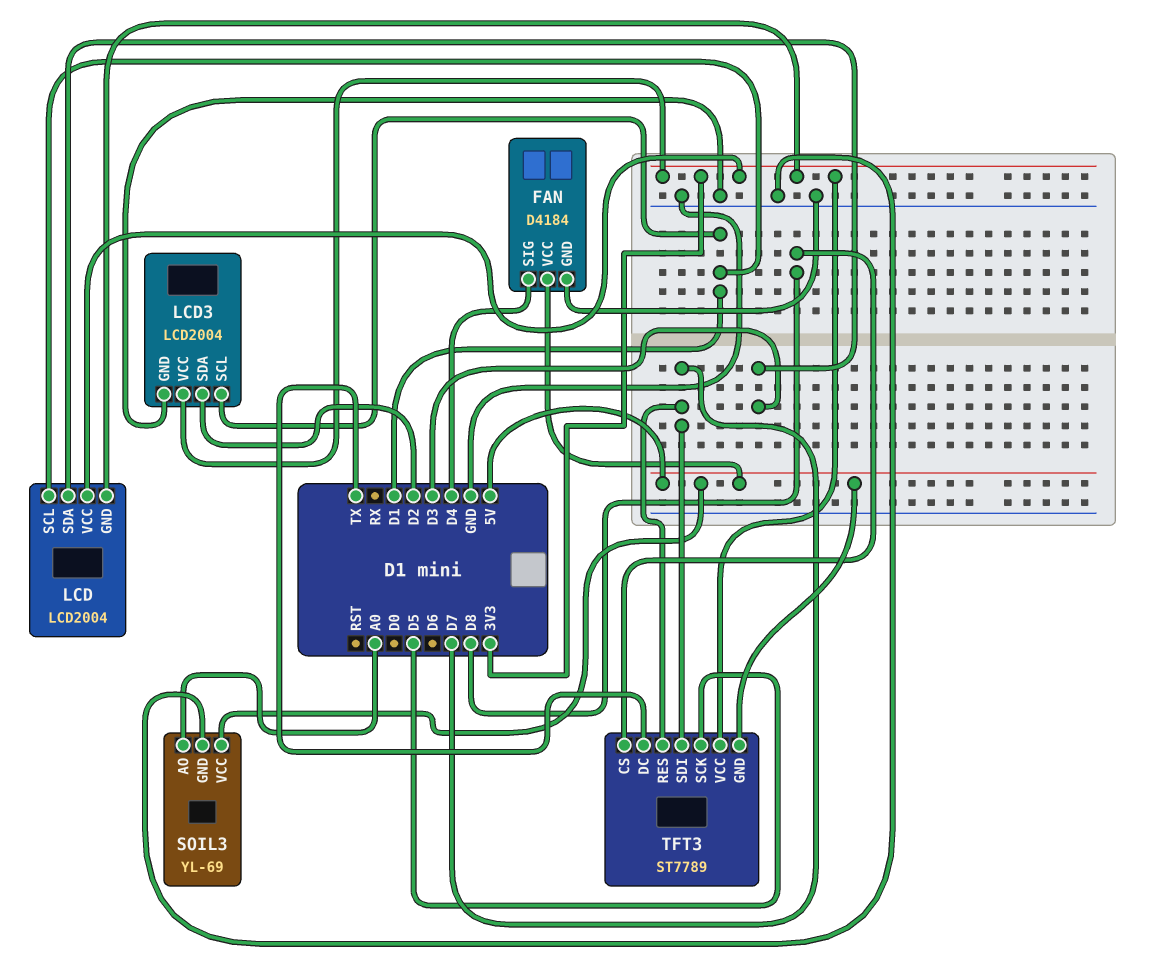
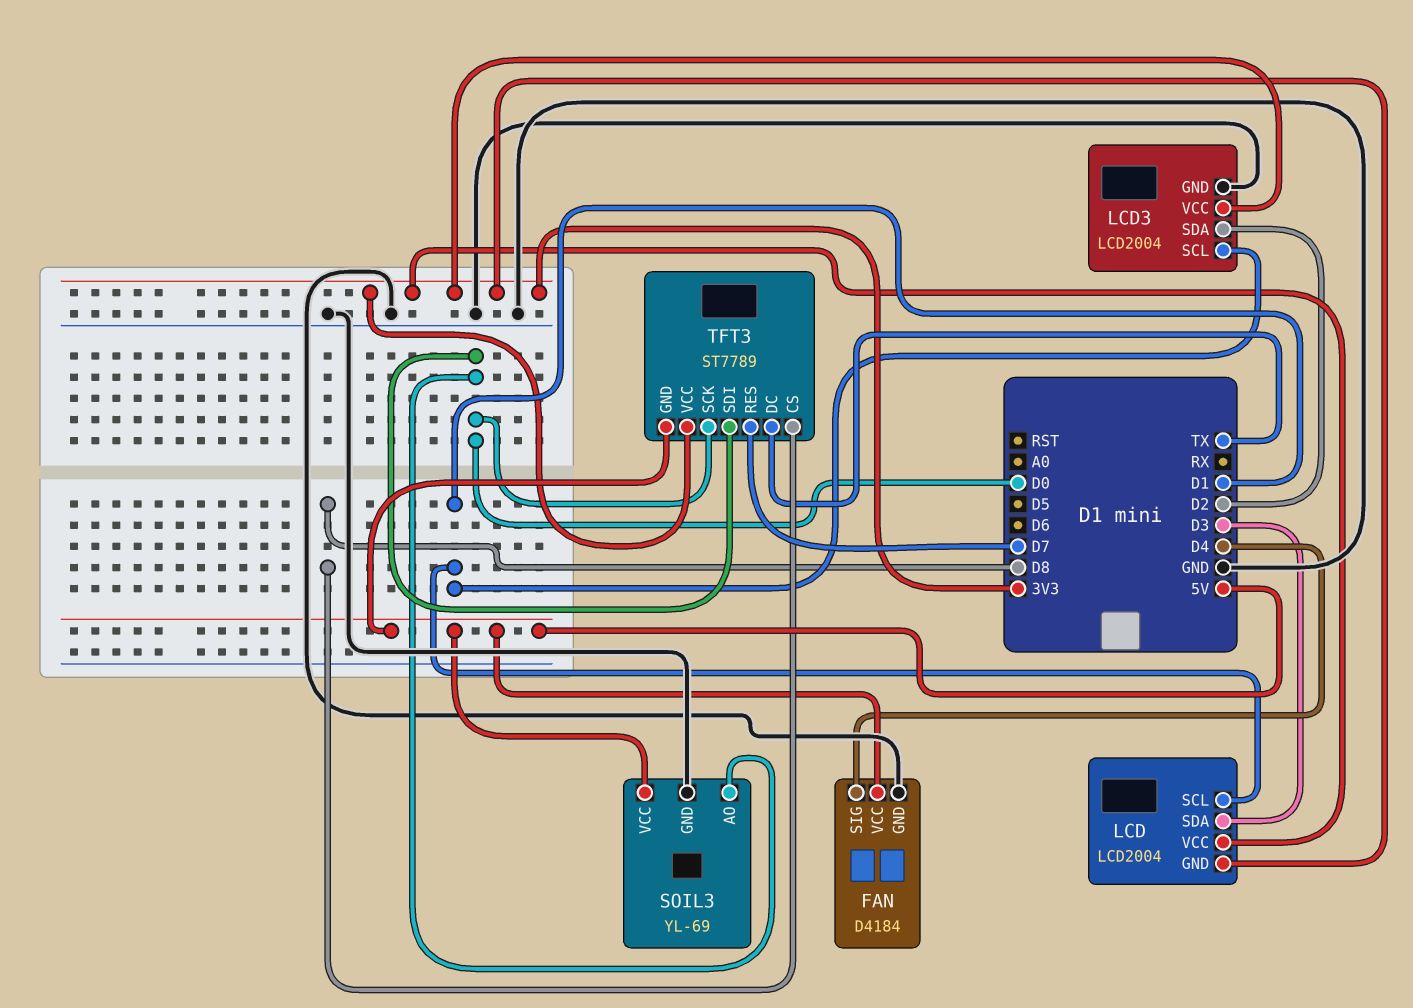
SOIL3 pin AO: A0 -> D0
TFT3 pin SCK: D5 -> D0
TFT3 pin SDI: D7 -> D0

